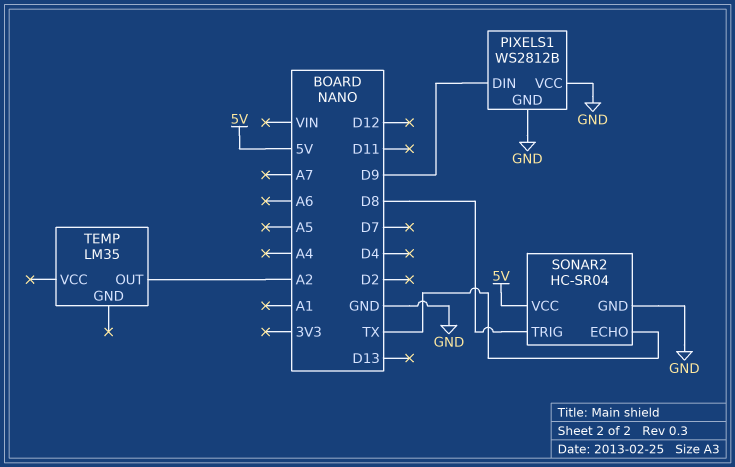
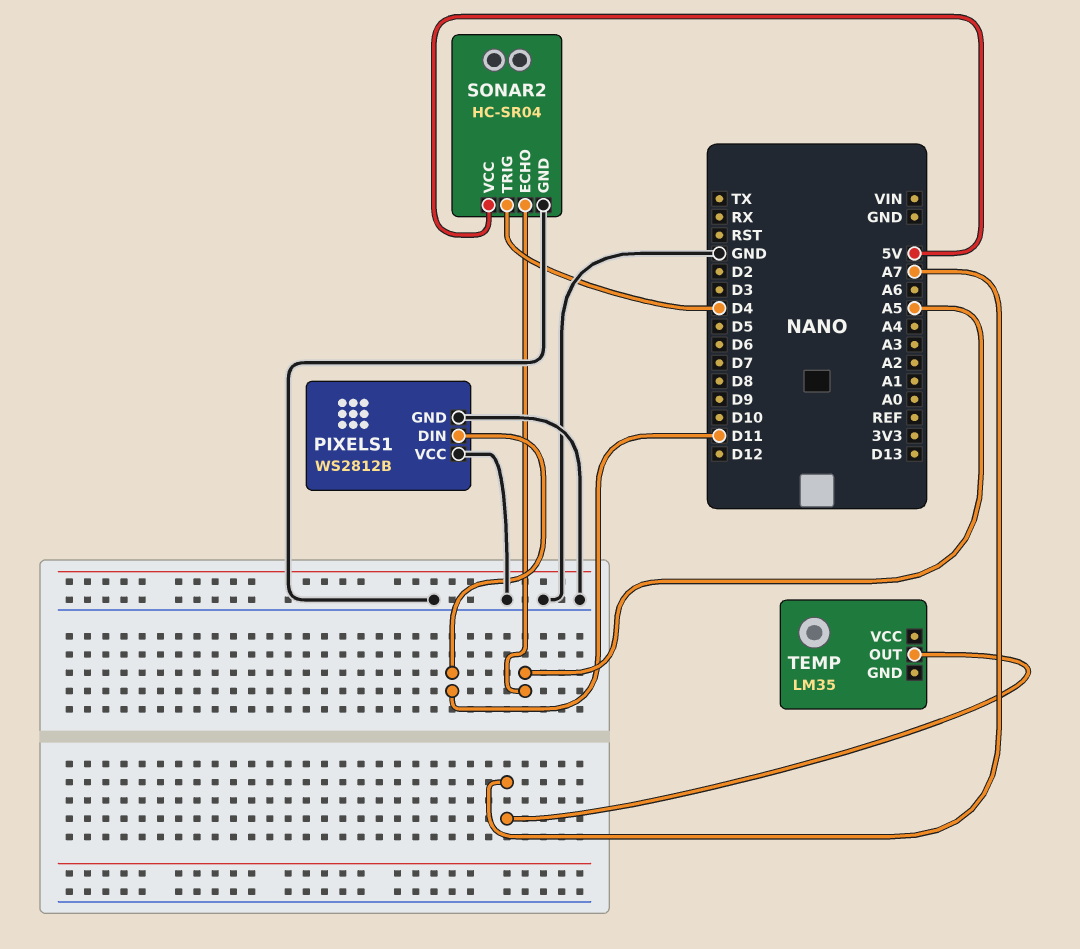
PIXELS1 pin DIN: D9 -> D11
SONAR2 pin ECHO: TX -> A5
SONAR2 pin TRIG: D8 -> D4
TEMP pin OUT: A2 -> A7

